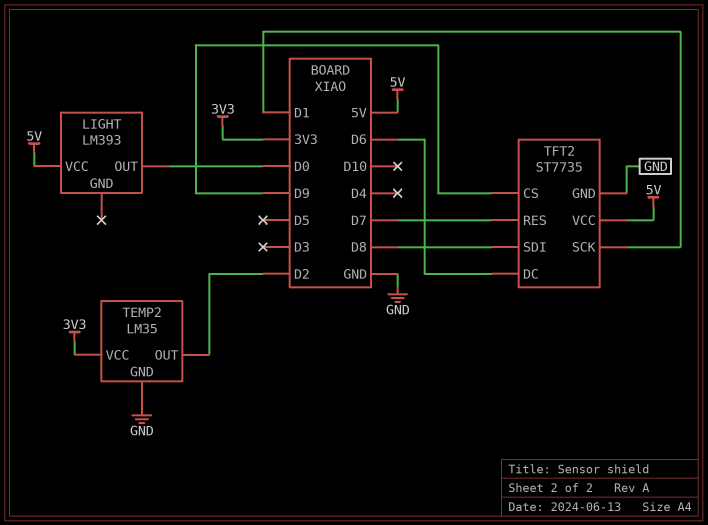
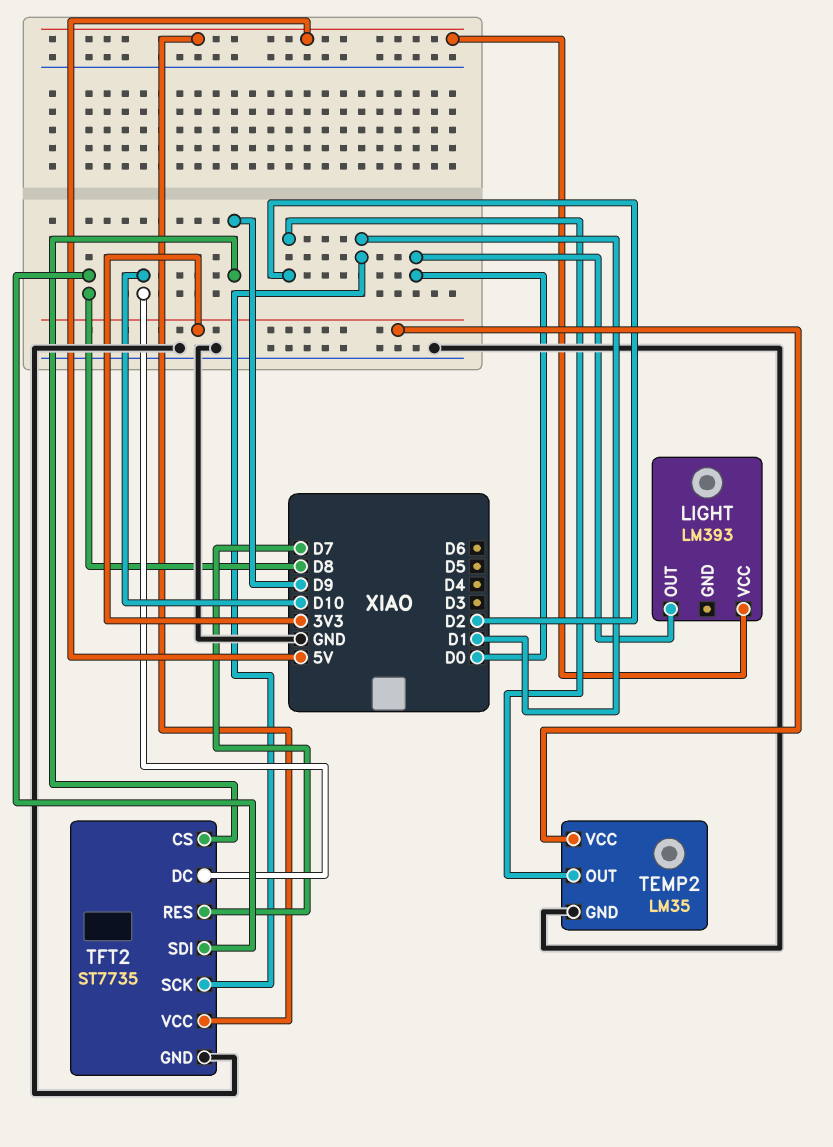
TFT2 pin DC: D6 -> D10

